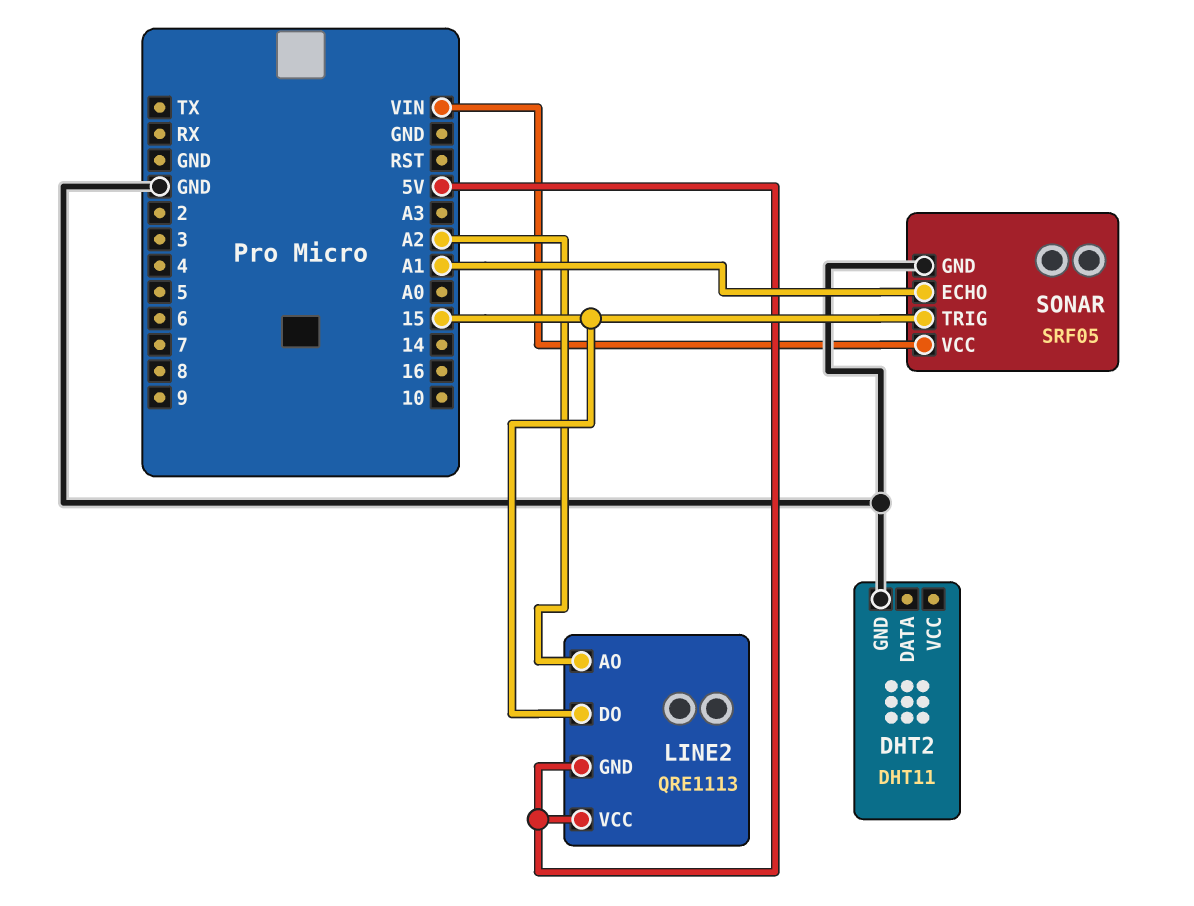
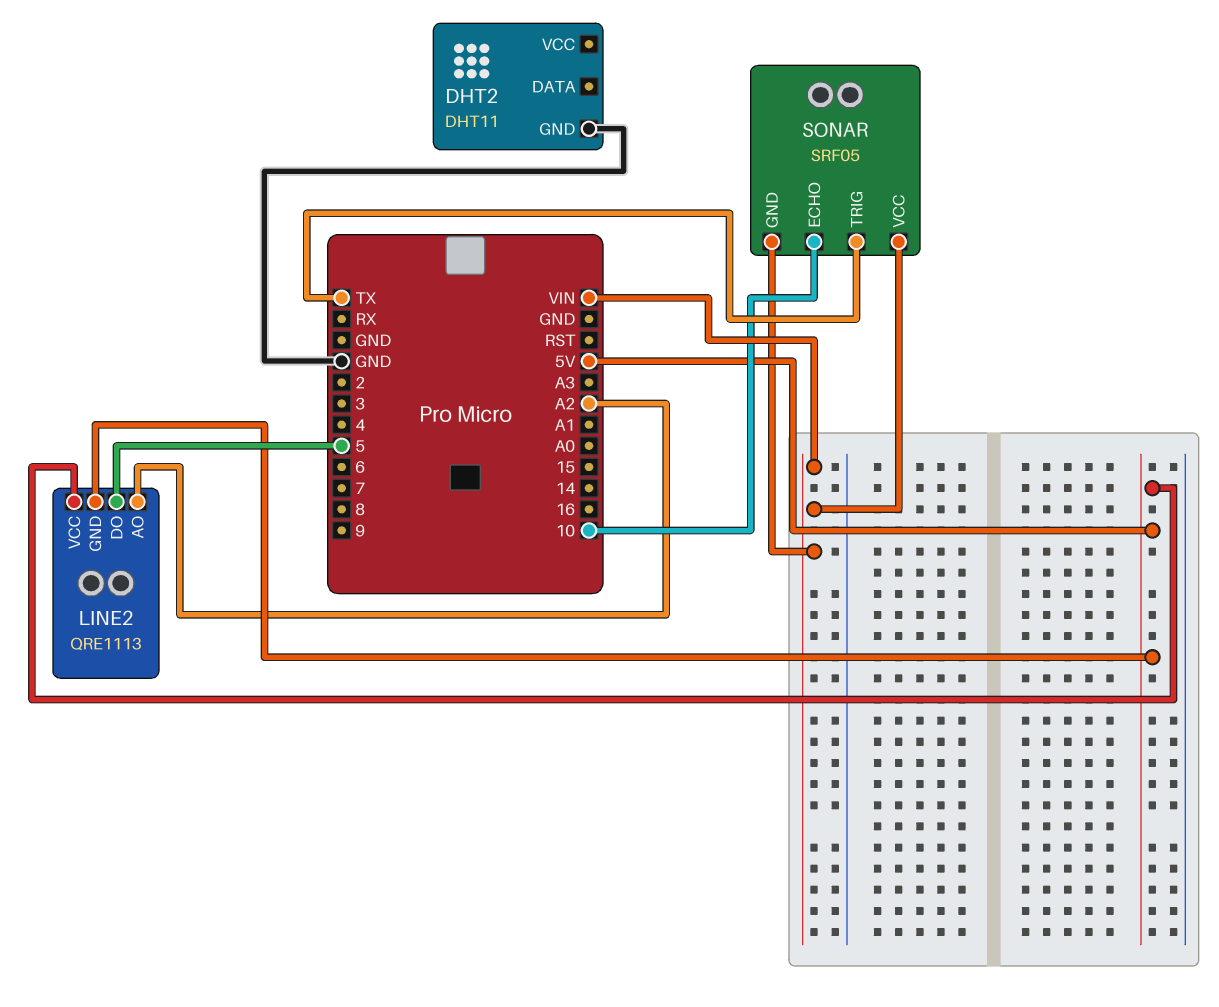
LINE2 pin DO: 15 -> 5
SONAR pin ECHO: A1 -> 10
SONAR pin GND: GND -> VIN
SONAR pin TRIG: 15 -> TX

